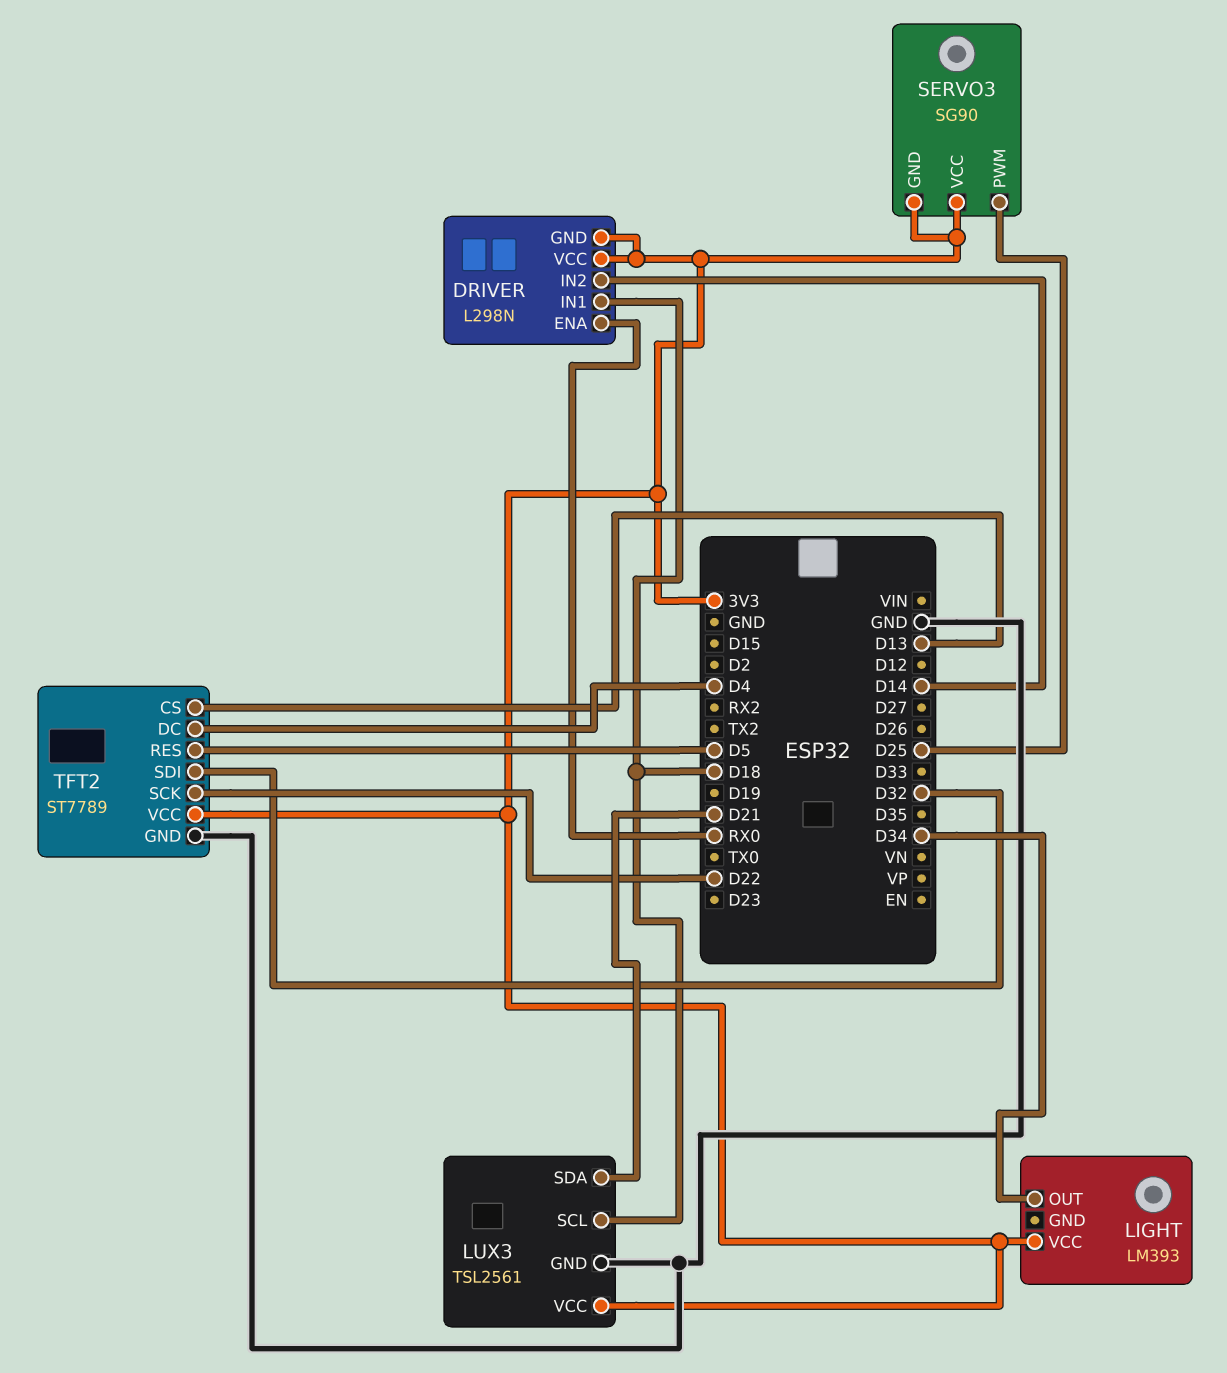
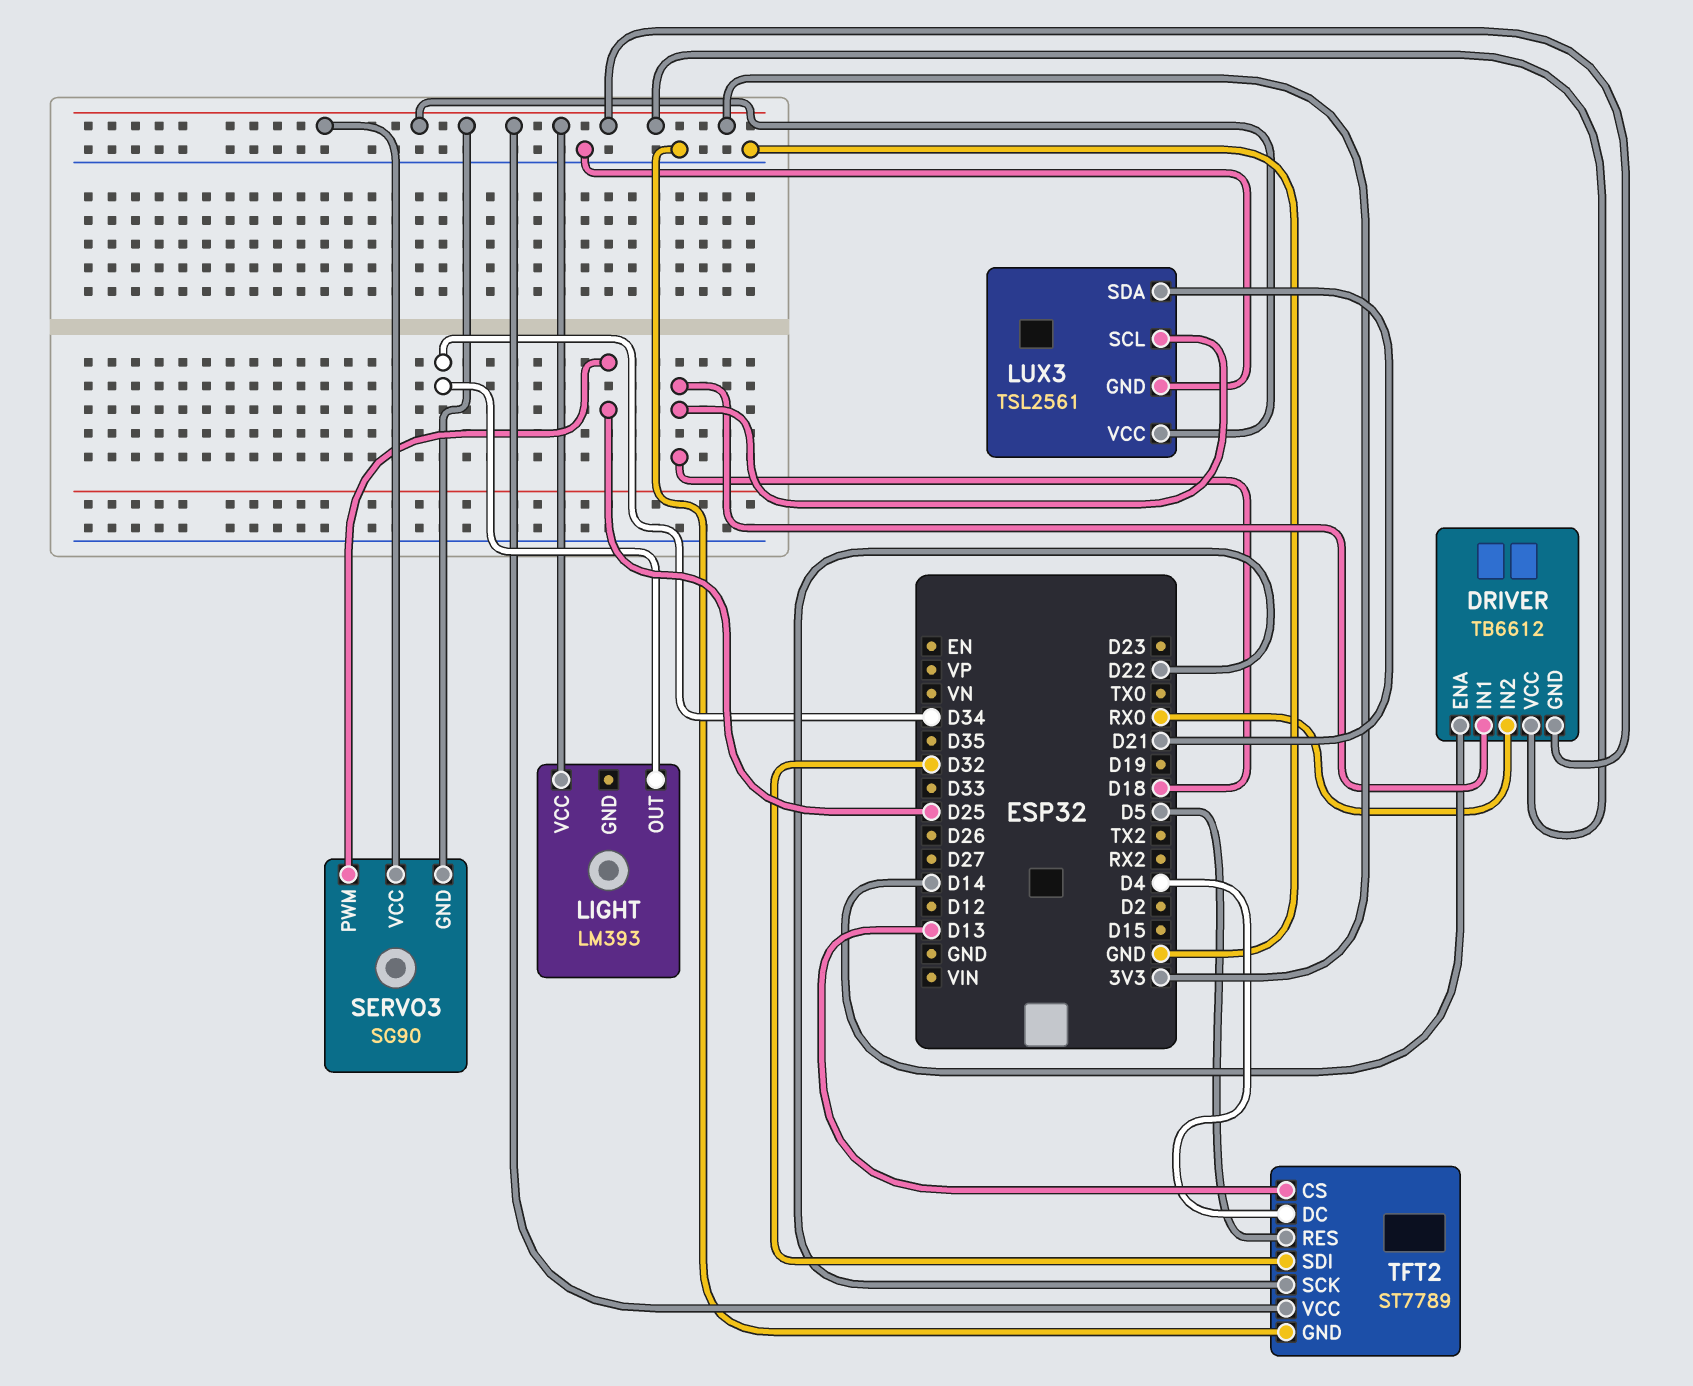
DRIVER: L298N -> TB6612
DRIVER pin ENA: RX0 -> D14
DRIVER pin IN2: D14 -> RX0

